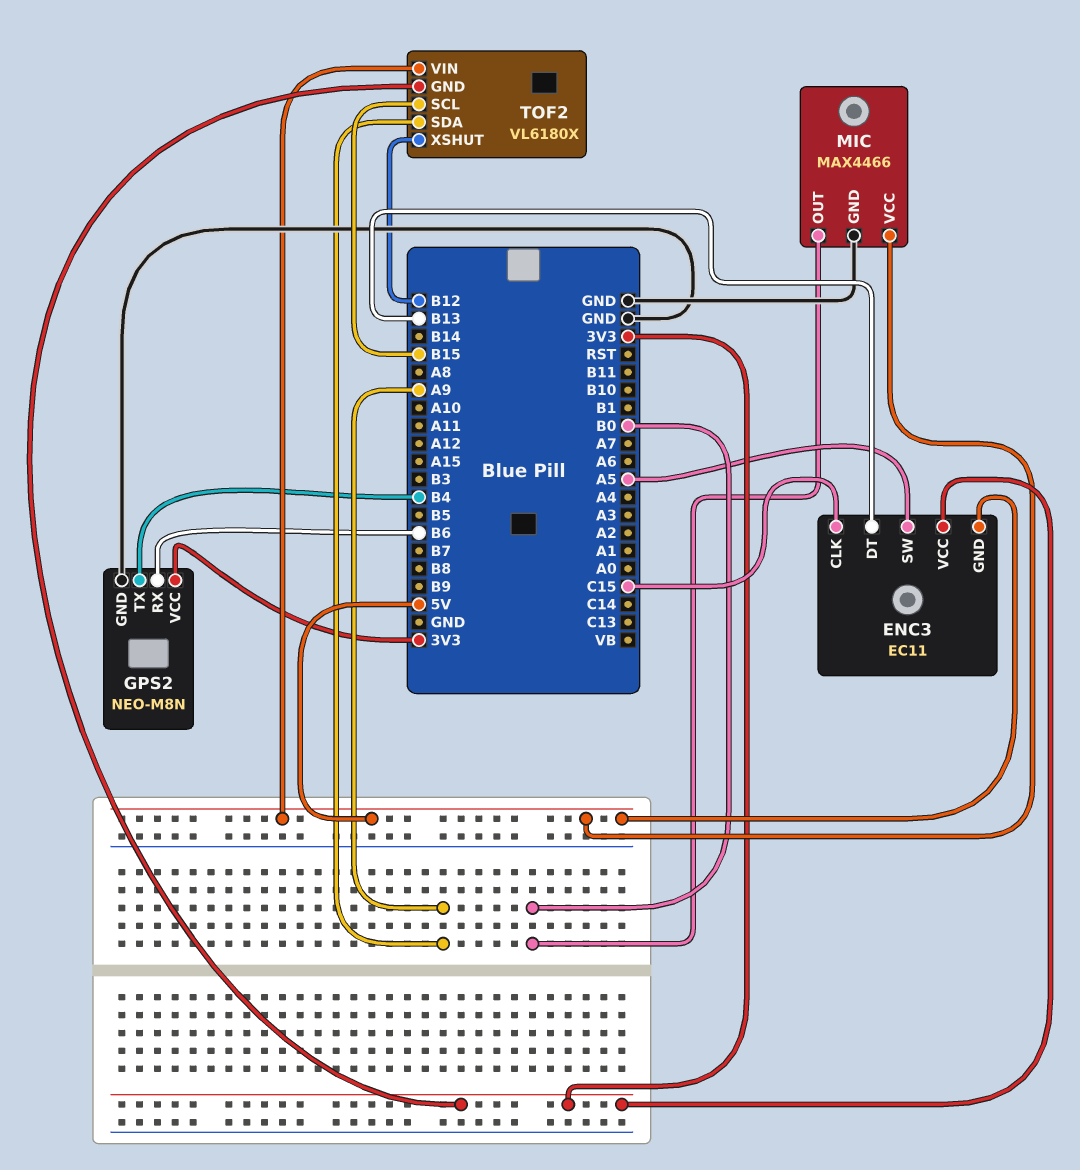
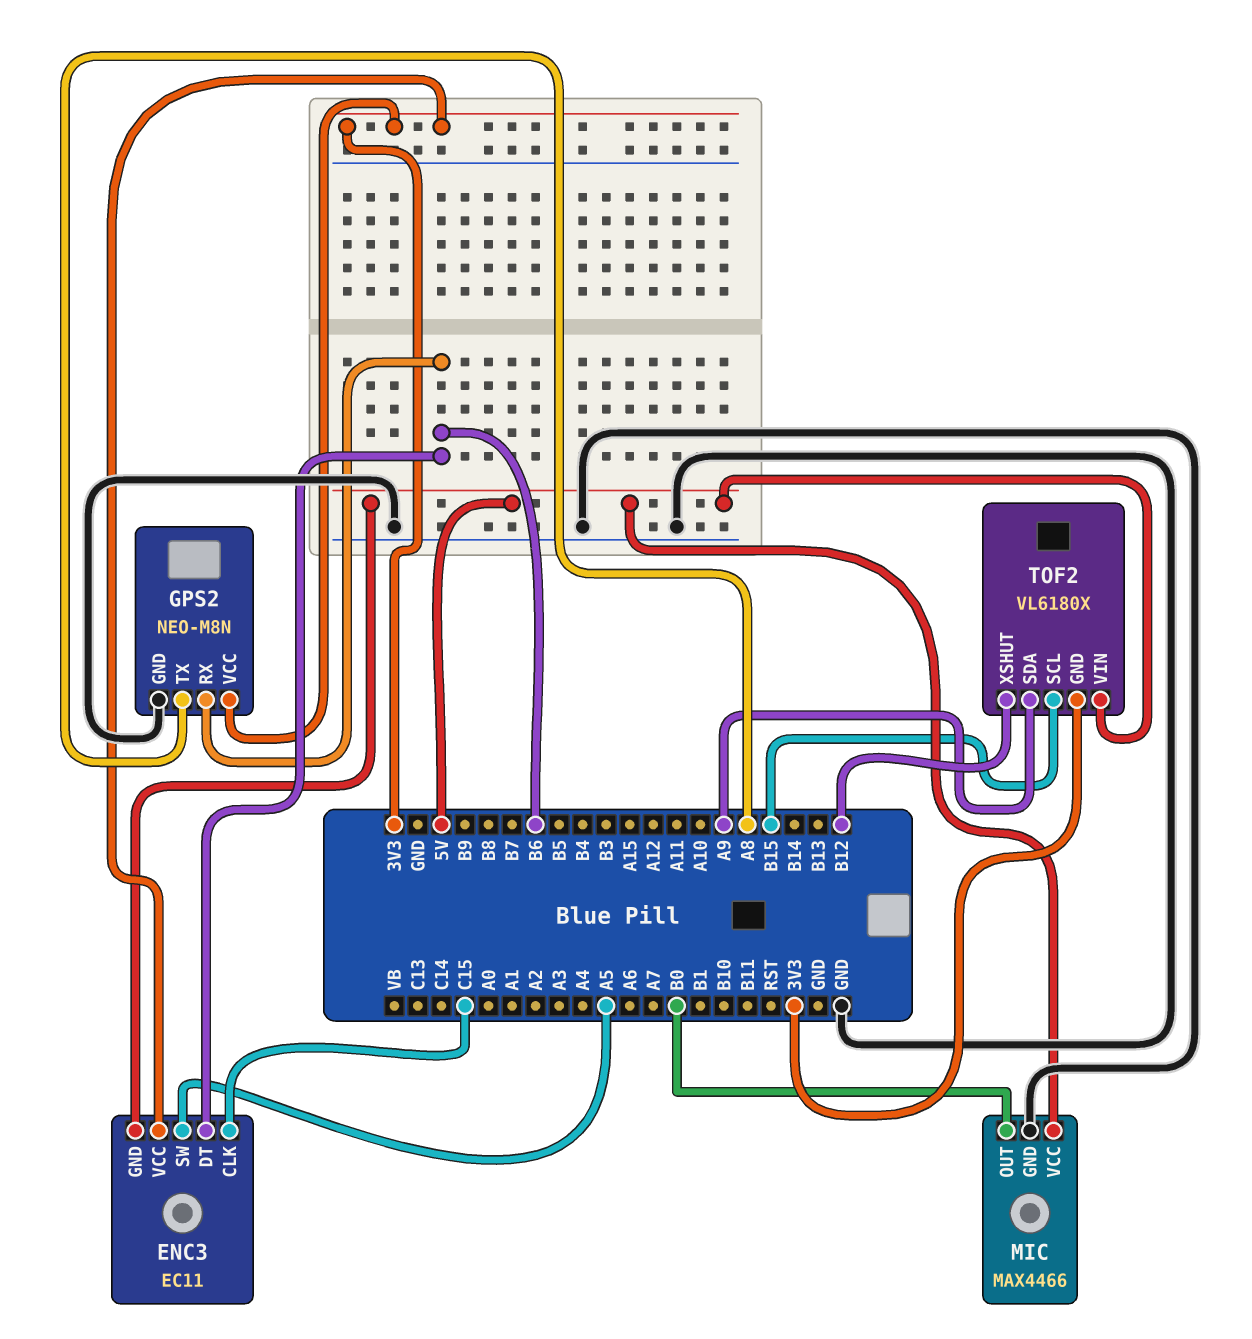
ENC3 pin DT: B13 -> B6
GPS2 pin TX: B4 -> A8

